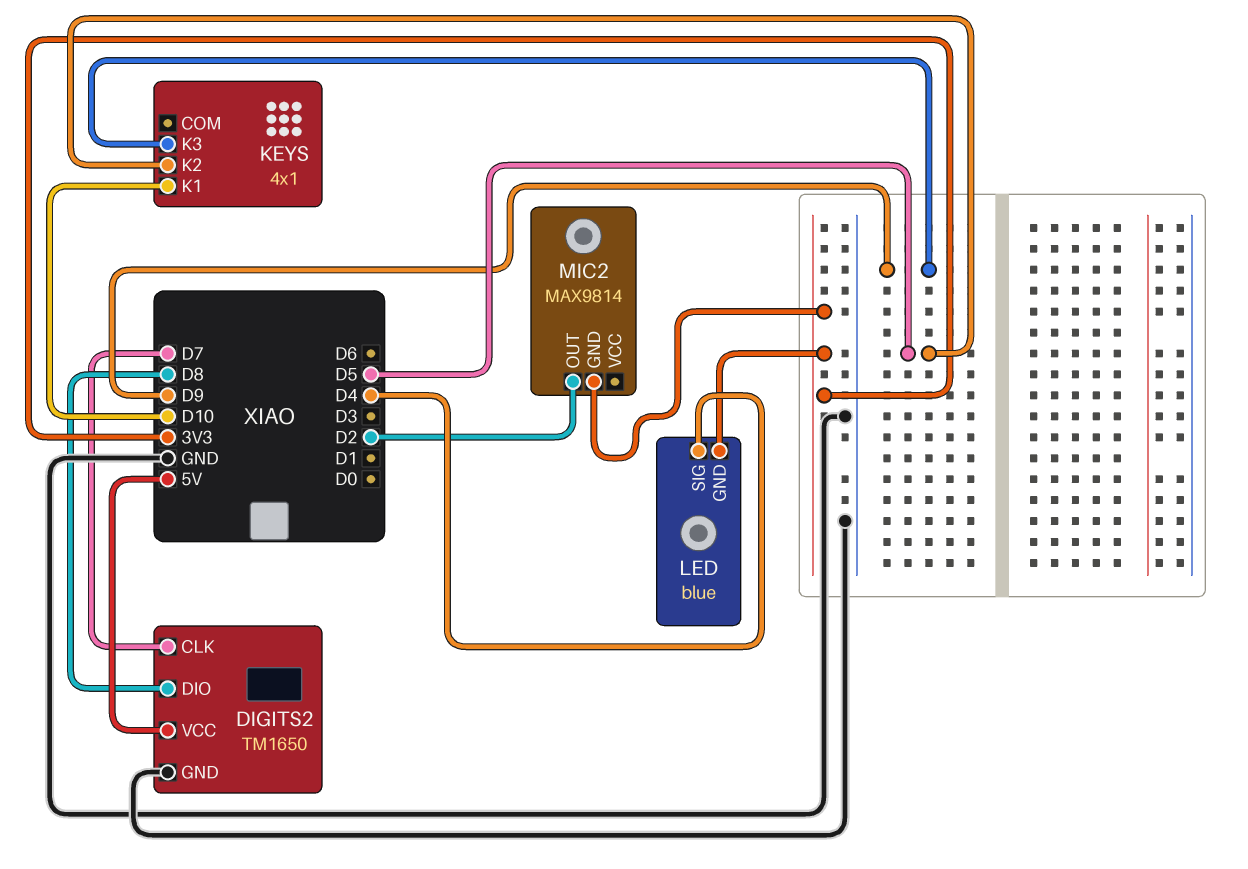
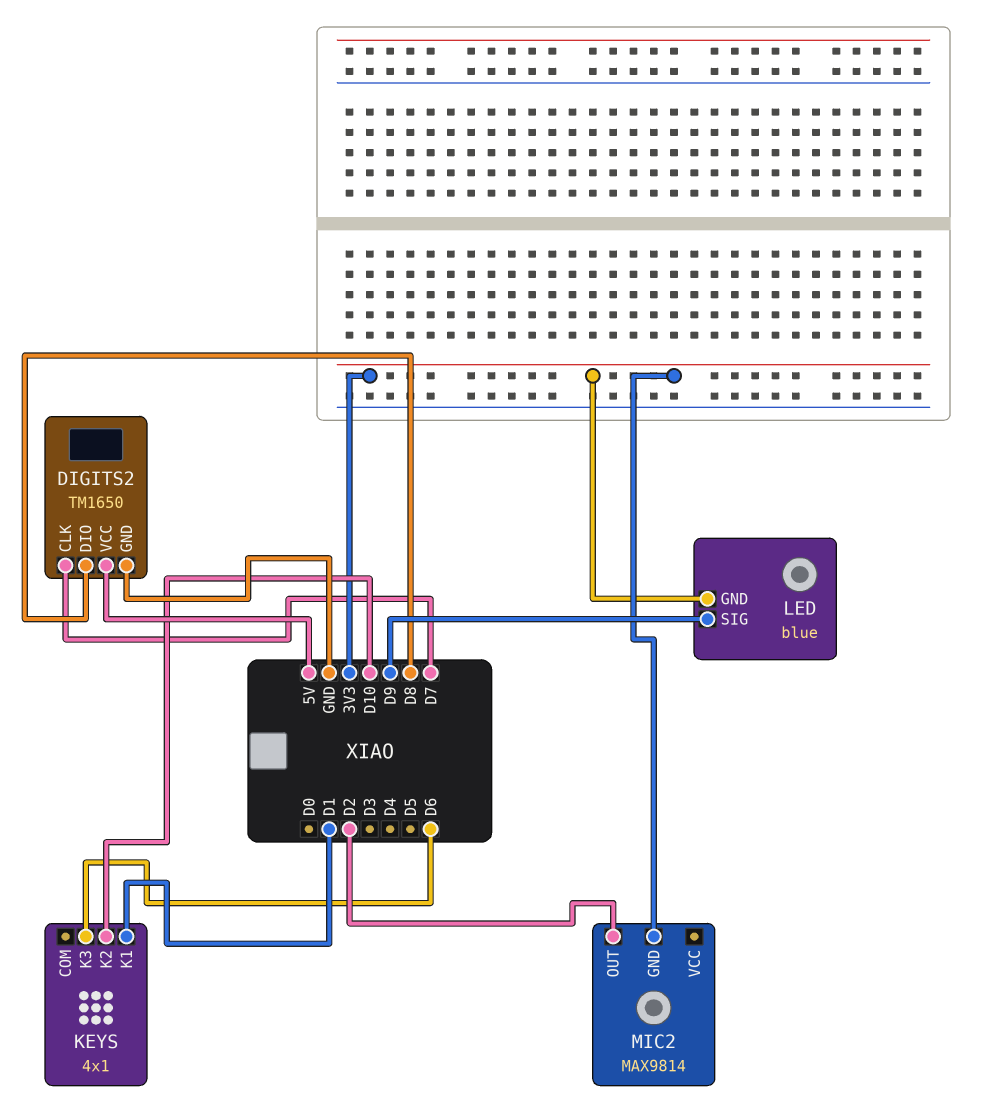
KEYS pin K1: D10 -> D1
KEYS pin K2: D5 -> D10
KEYS pin K3: D9 -> D6
LED pin SIG: D4 -> D9

